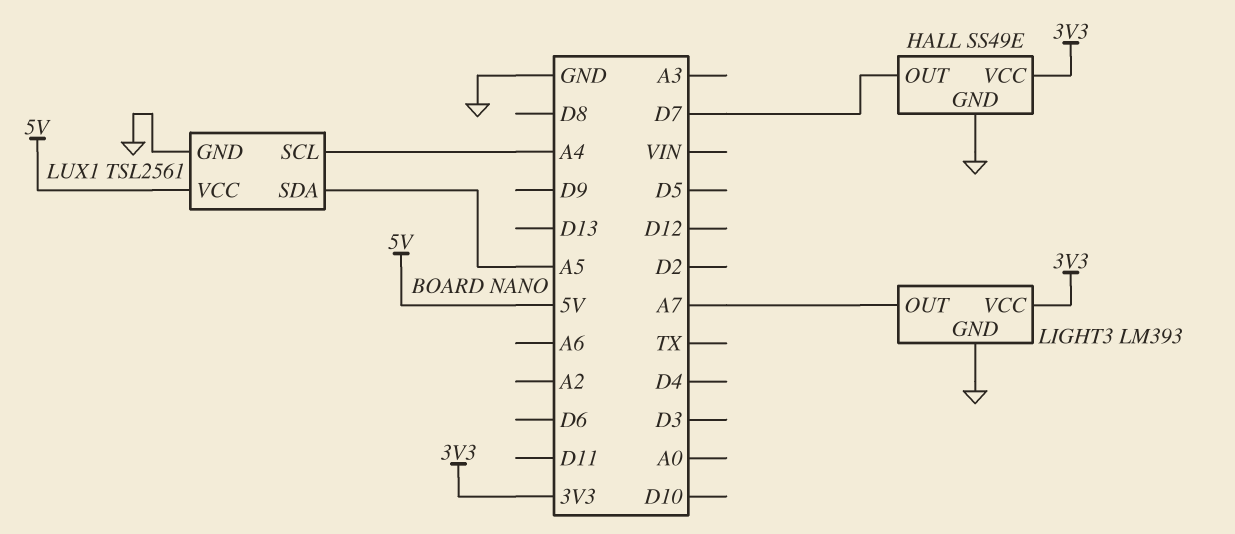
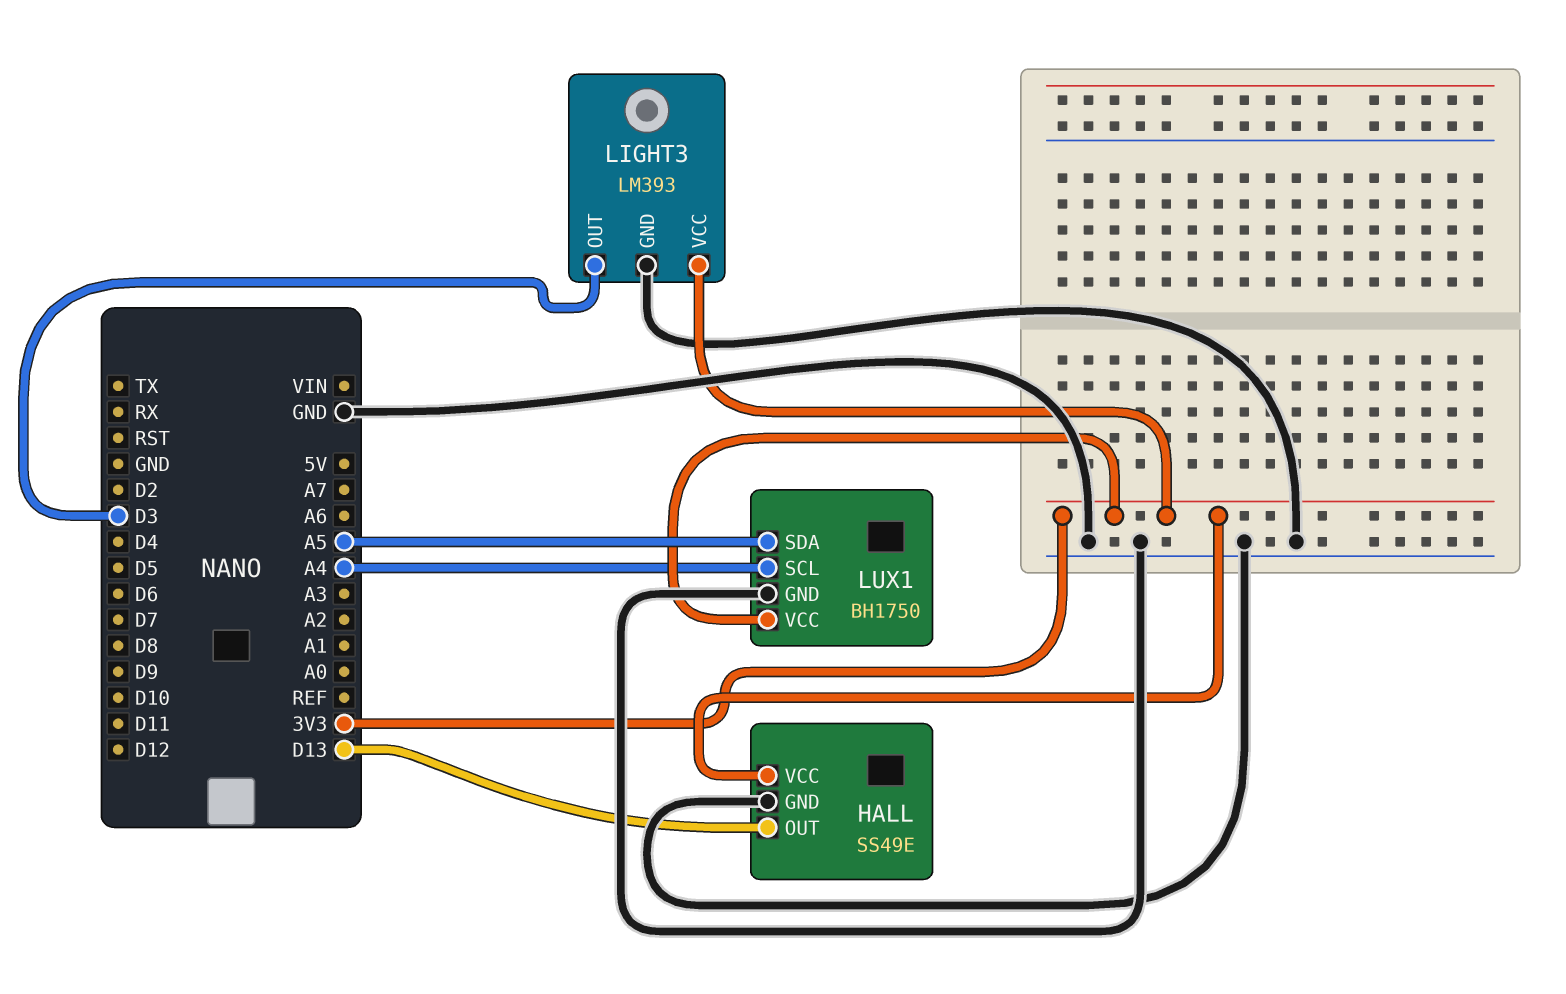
HALL pin OUT: D7 -> D13
LIGHT3 pin OUT: A7 -> D3
LUX1: TSL2561 -> BH1750
LUX1 pin VCC: 5V -> 3V3

